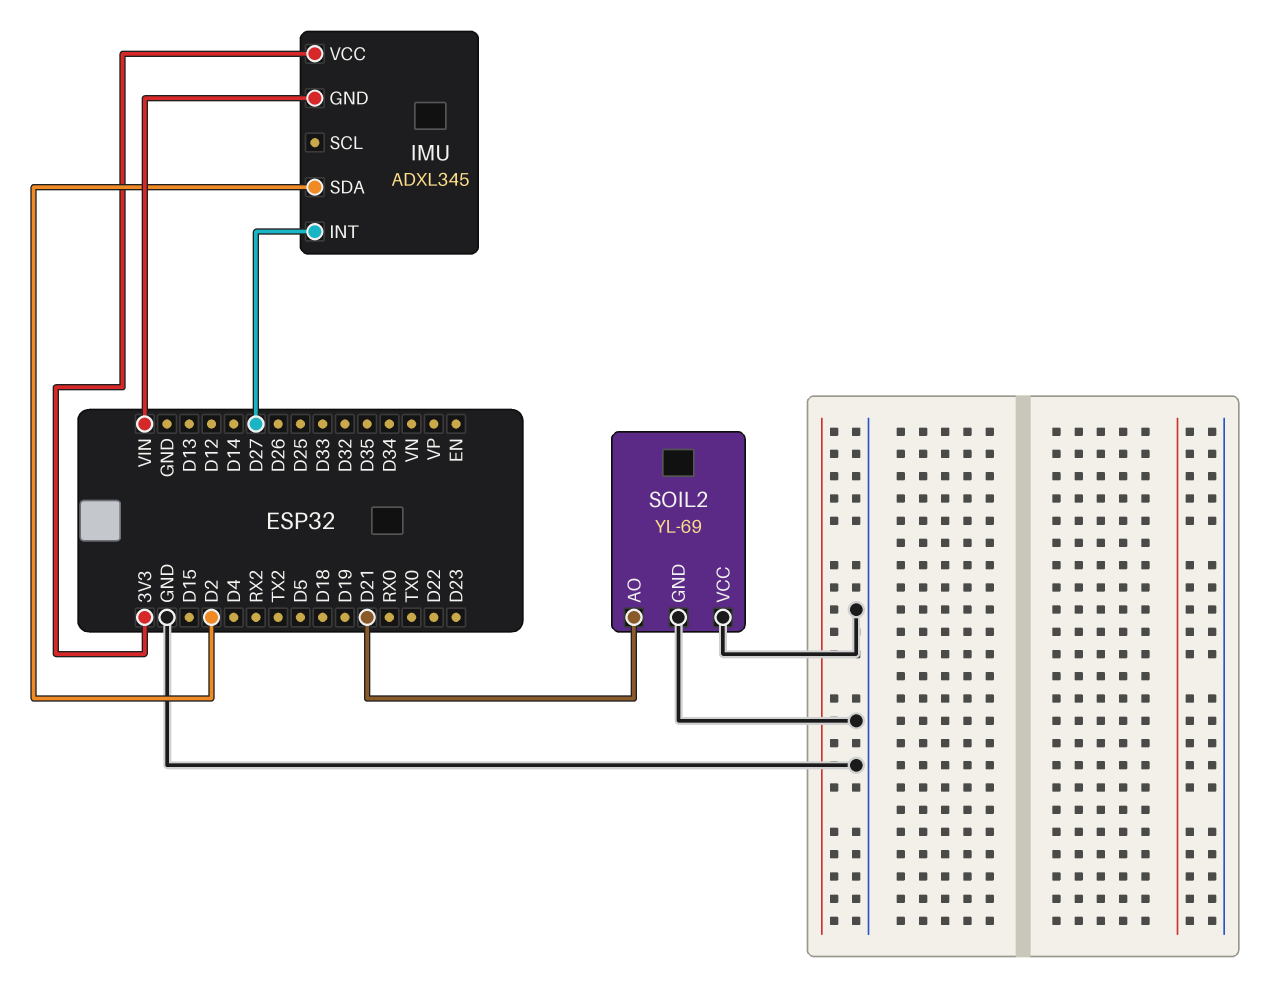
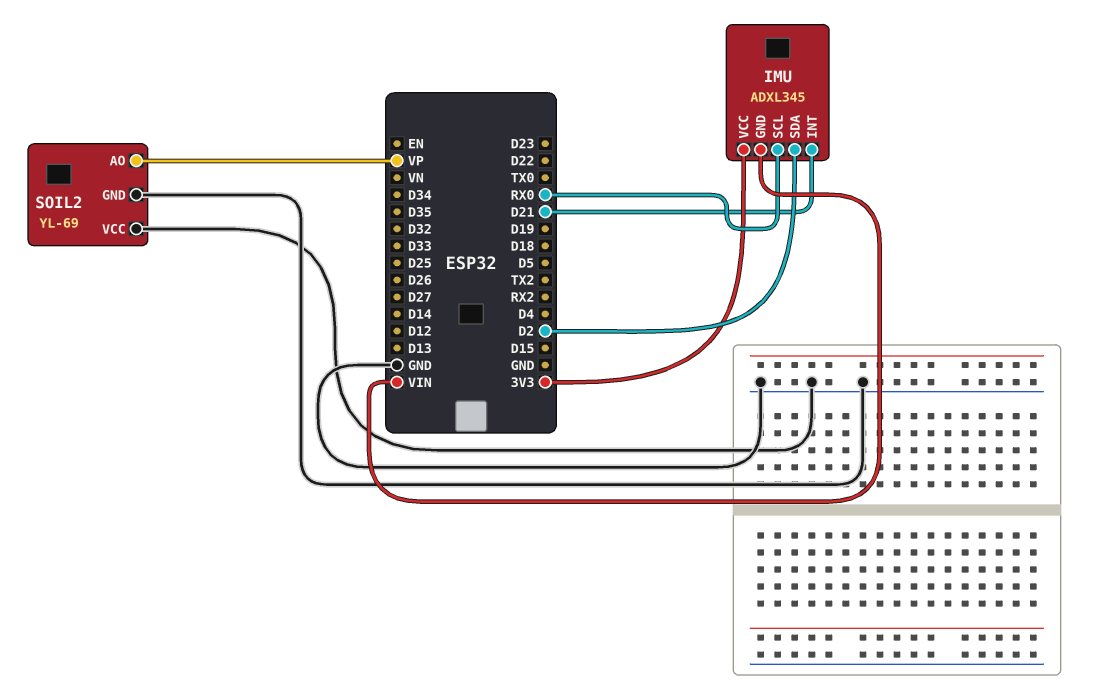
IMU pin INT: D27 -> D21
IMU pin SCL: none -> RX0
SOIL2 pin AO: D21 -> VP

